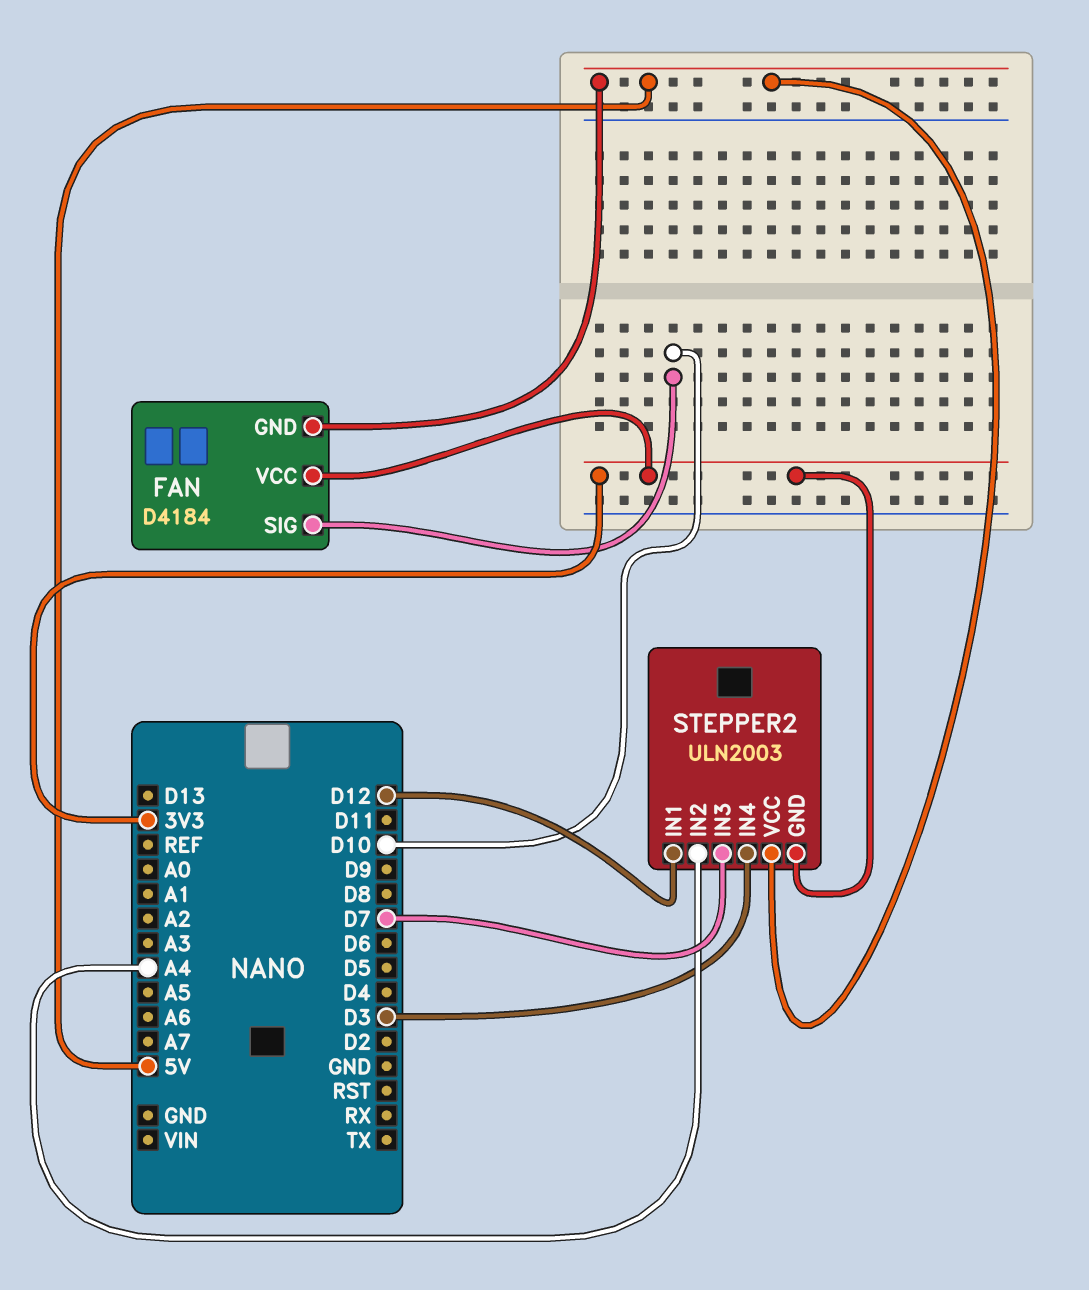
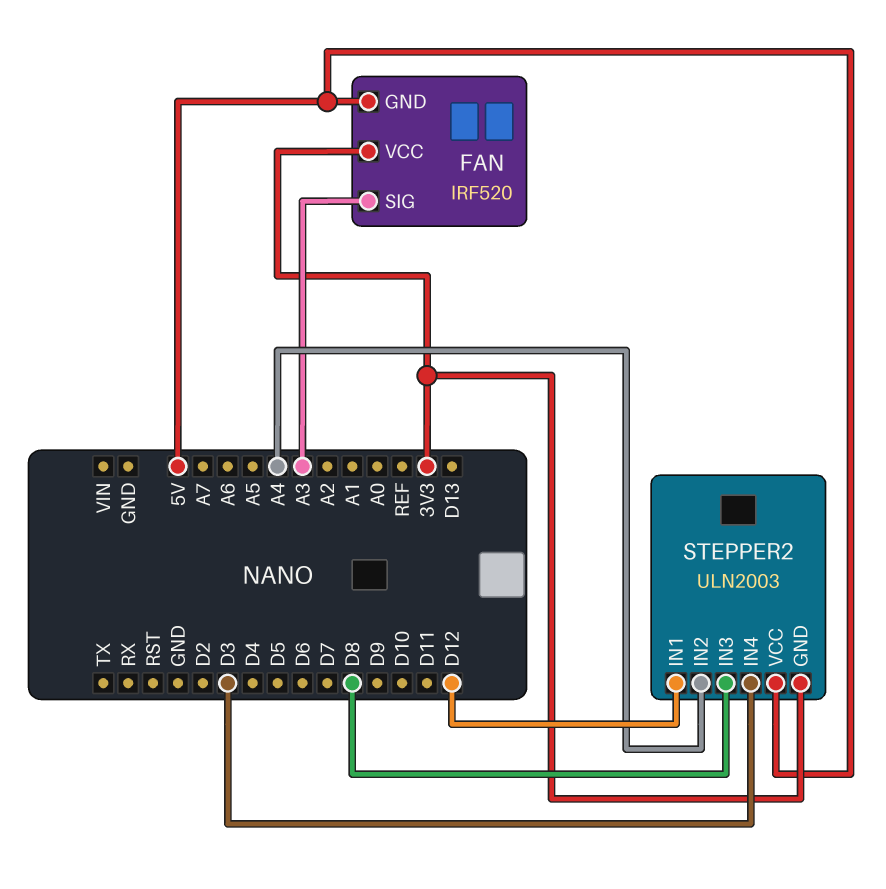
FAN: D4184 -> IRF520
FAN pin SIG: D10 -> A3
STEPPER2 pin IN3: D7 -> D8

